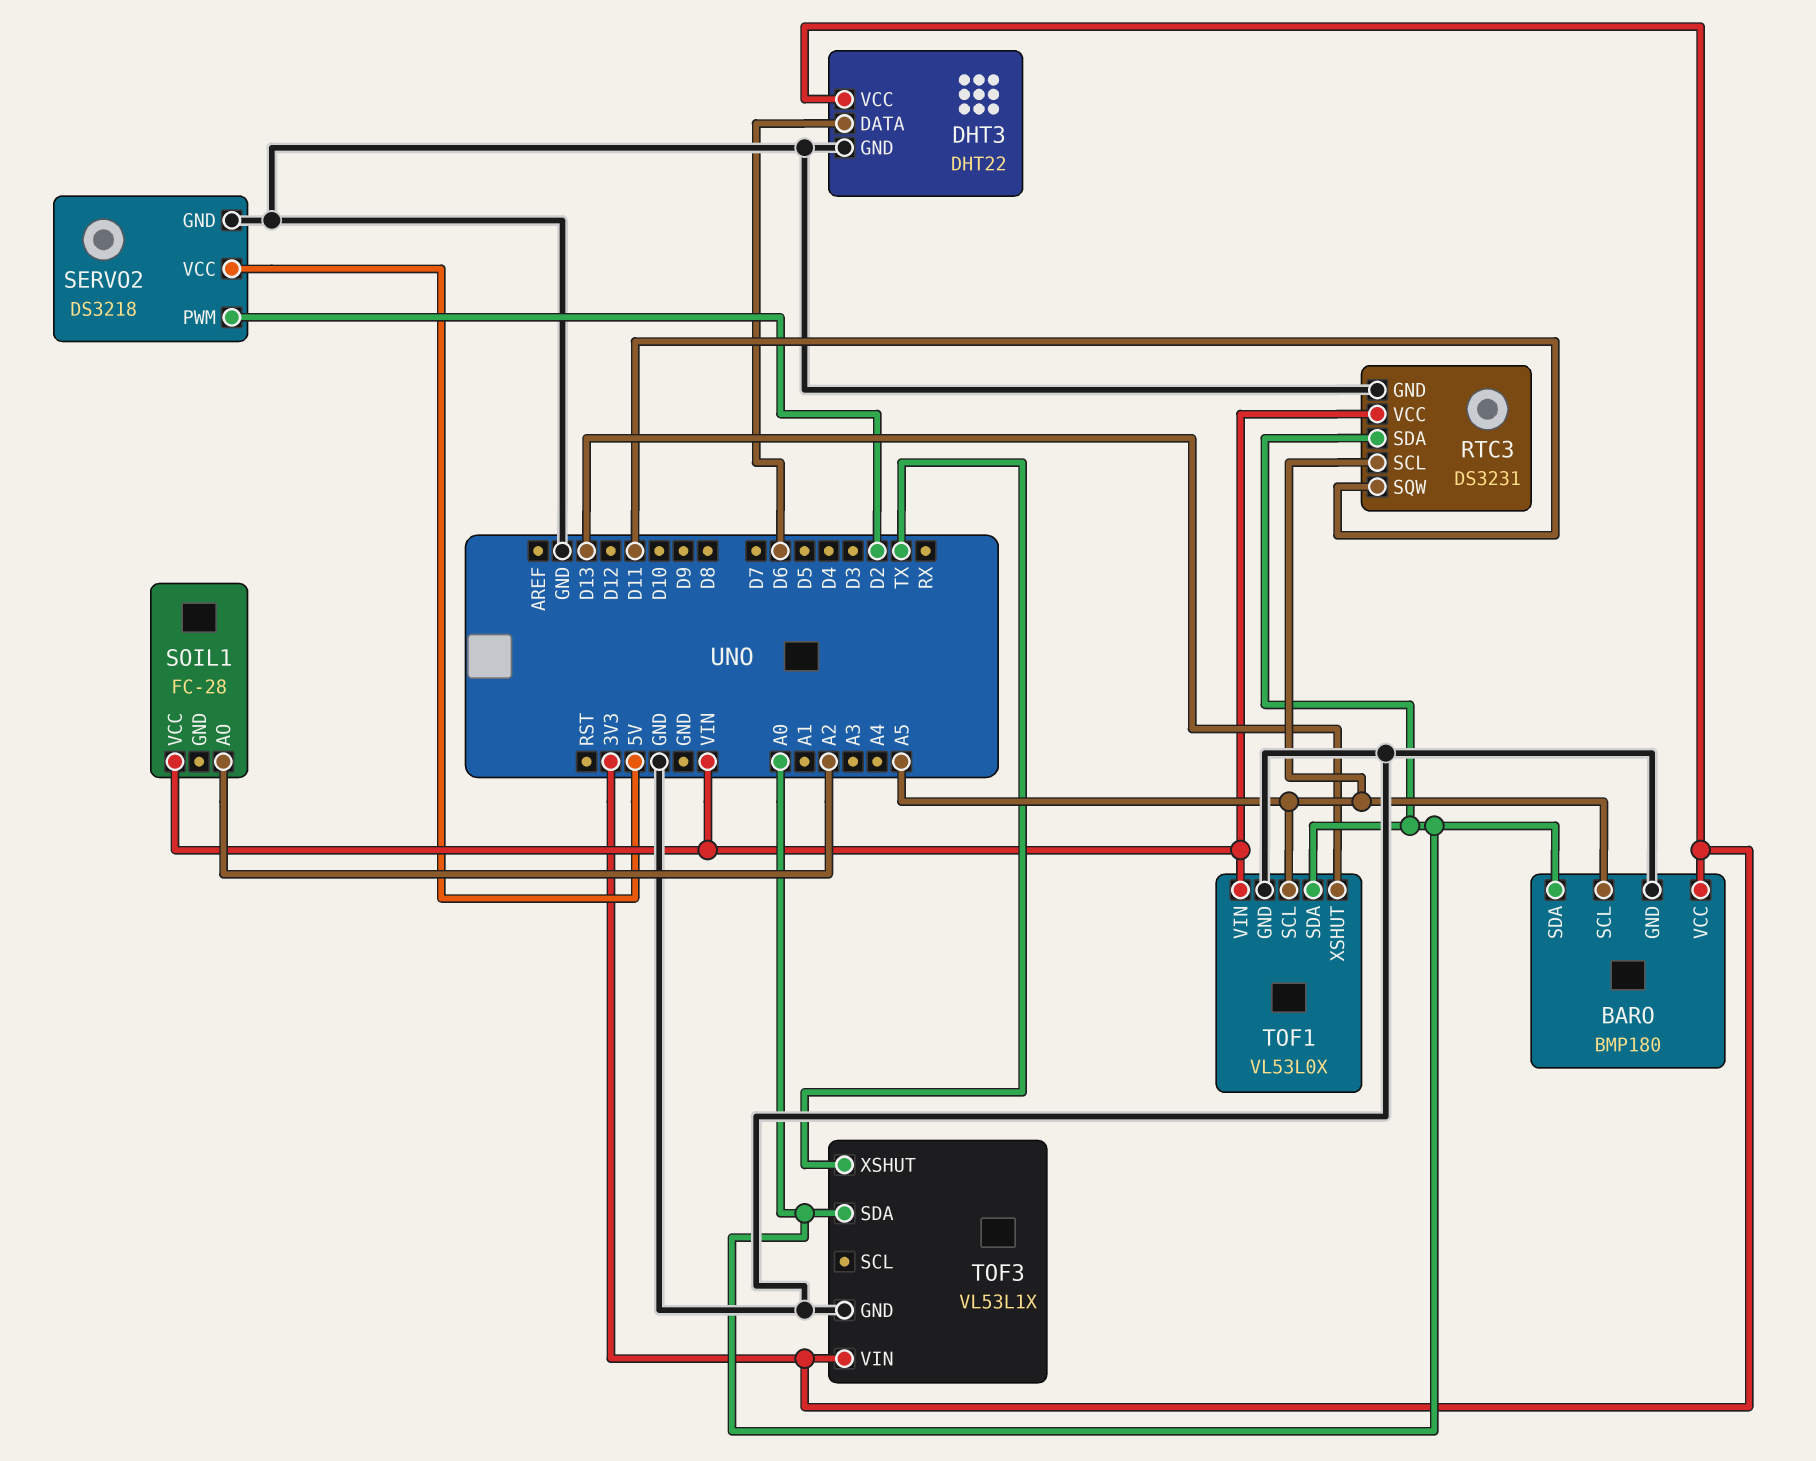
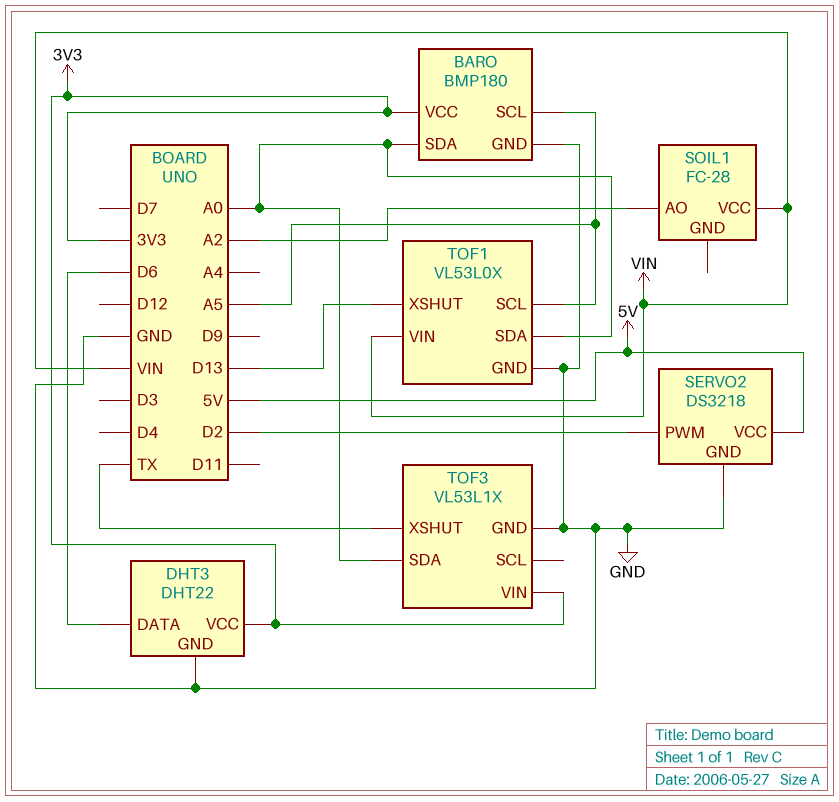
RTC3: DS3231 -> none
RTC3 pin GND: GND -> none
RTC3 pin SCL: A5 -> none
RTC3 pin SDA: A0 -> none
RTC3 pin SQW: D11 -> none
RTC3 pin VCC: VIN -> none

